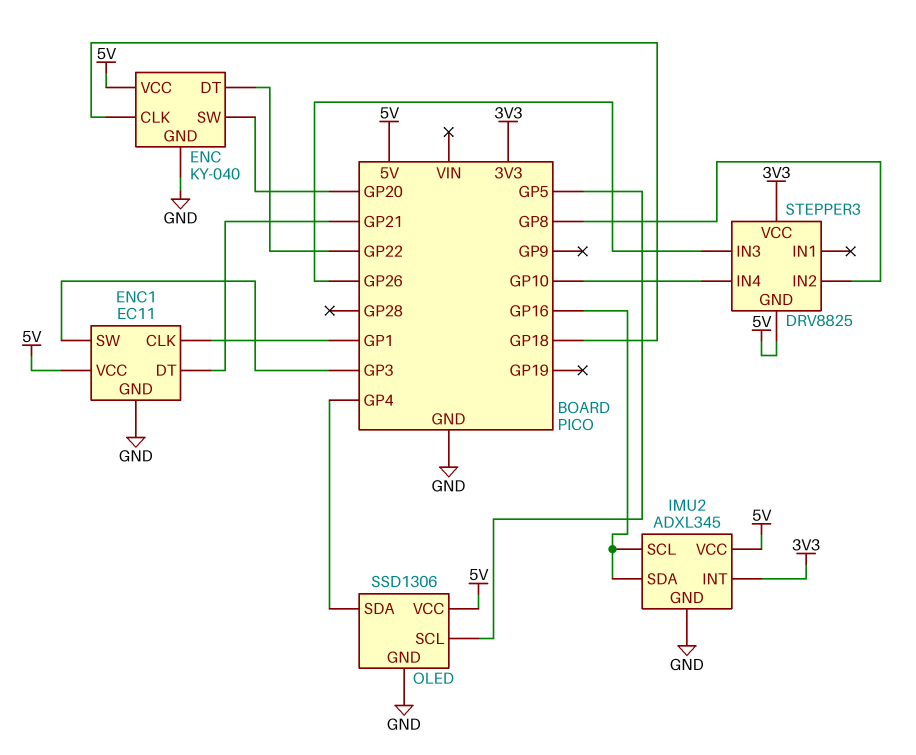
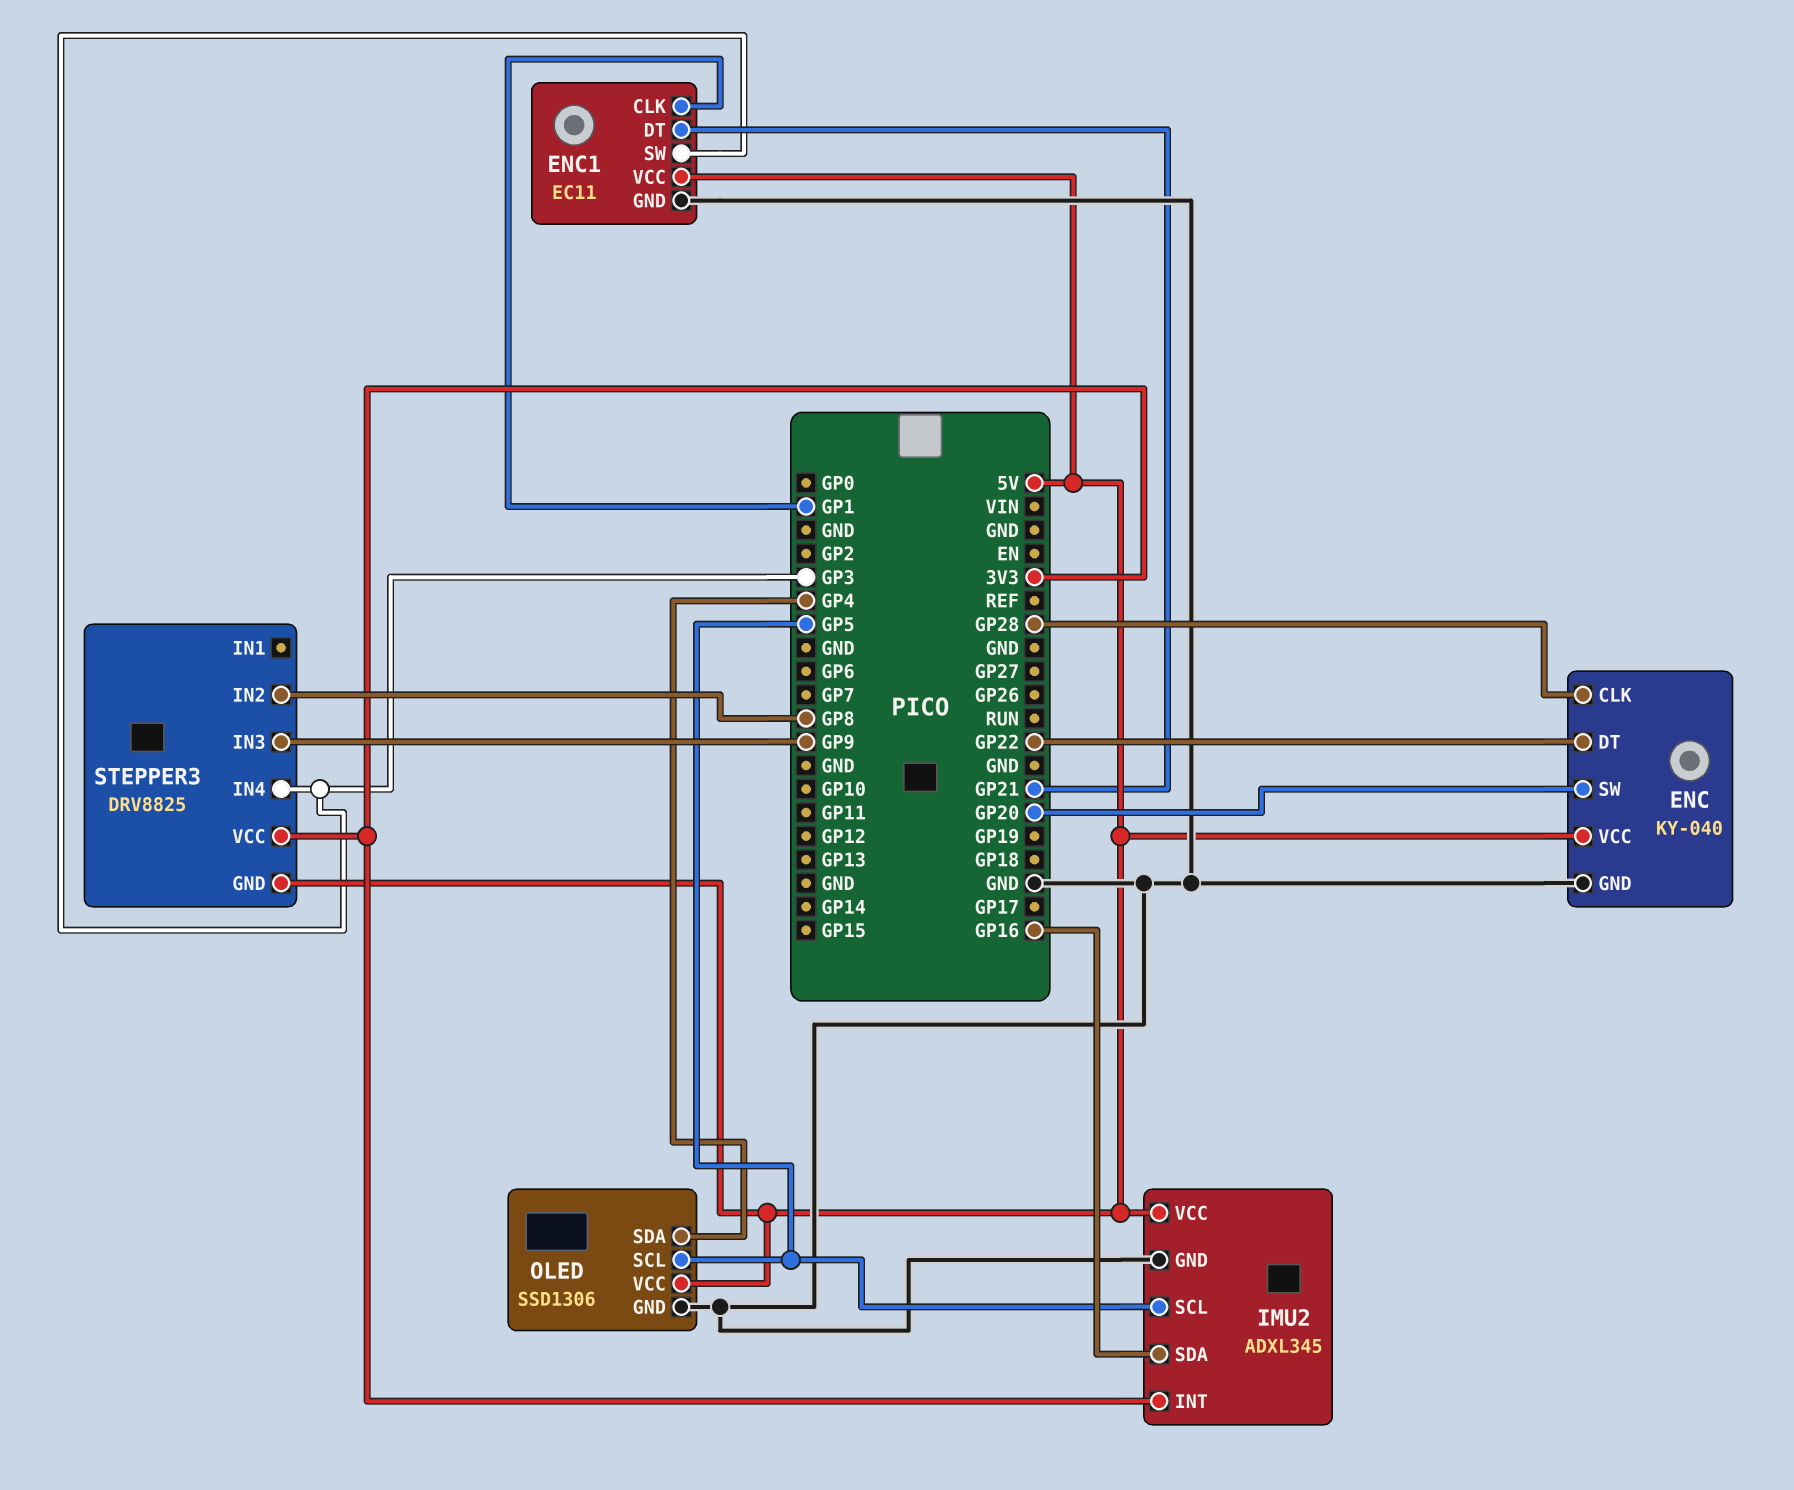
ENC pin CLK: GP18 -> GP28
IMU2 pin SCL: GP16 -> GP5
STEPPER3 pin IN3: GP26 -> GP9
STEPPER3 pin IN4: GP10 -> GP3

